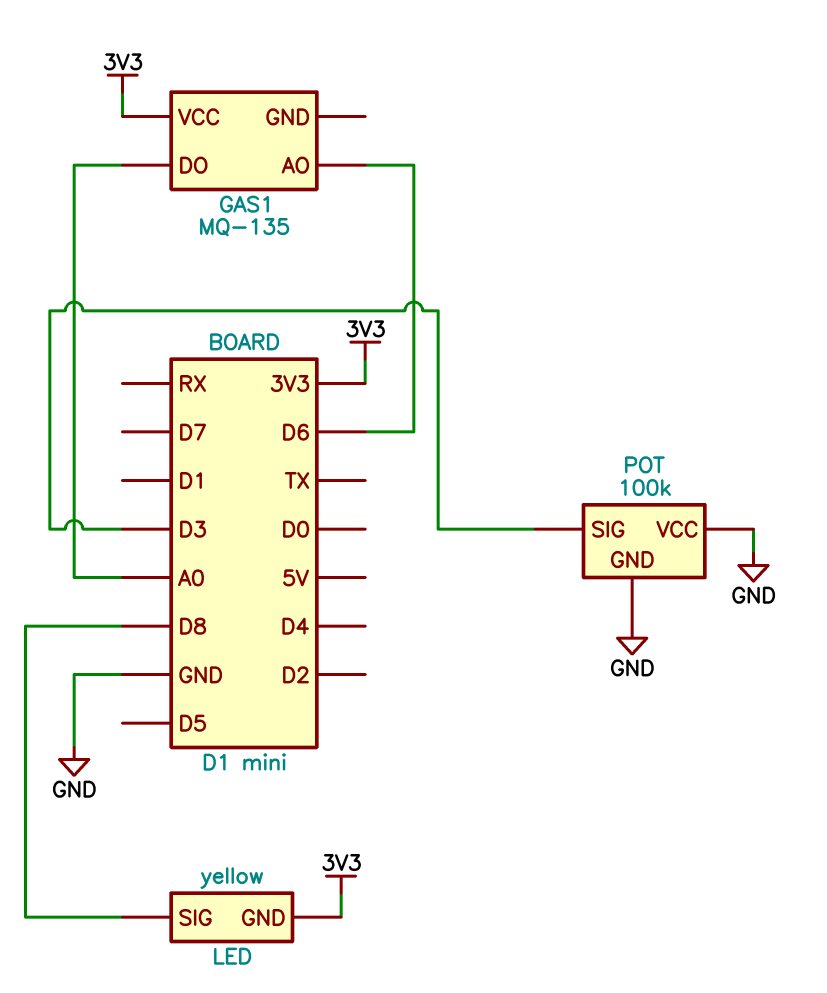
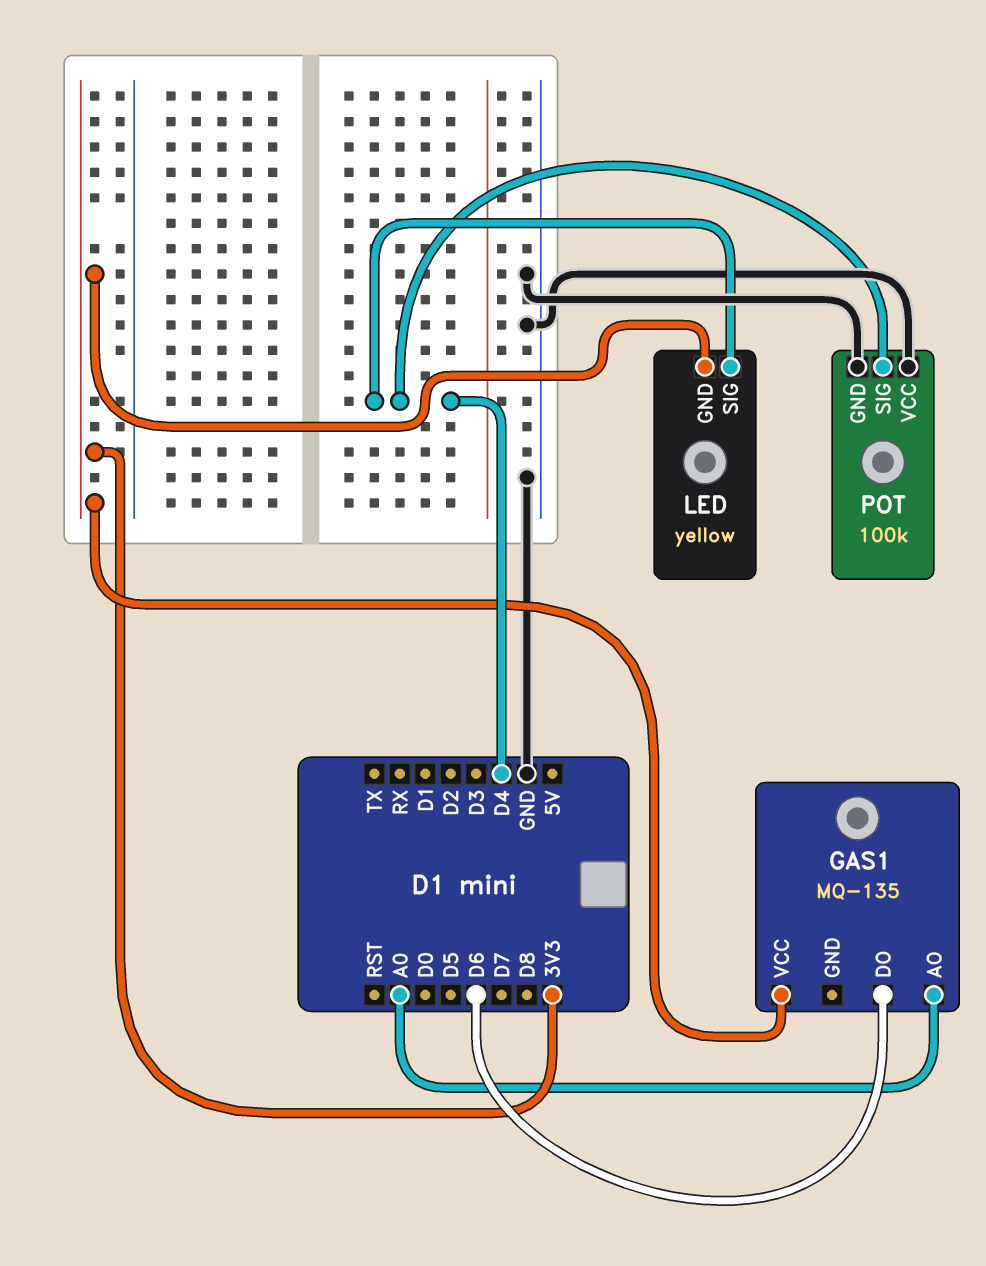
GAS1 pin AO: D6 -> A0
GAS1 pin DO: A0 -> D6
LED pin SIG: D8 -> D4
POT pin SIG: D3 -> D4

